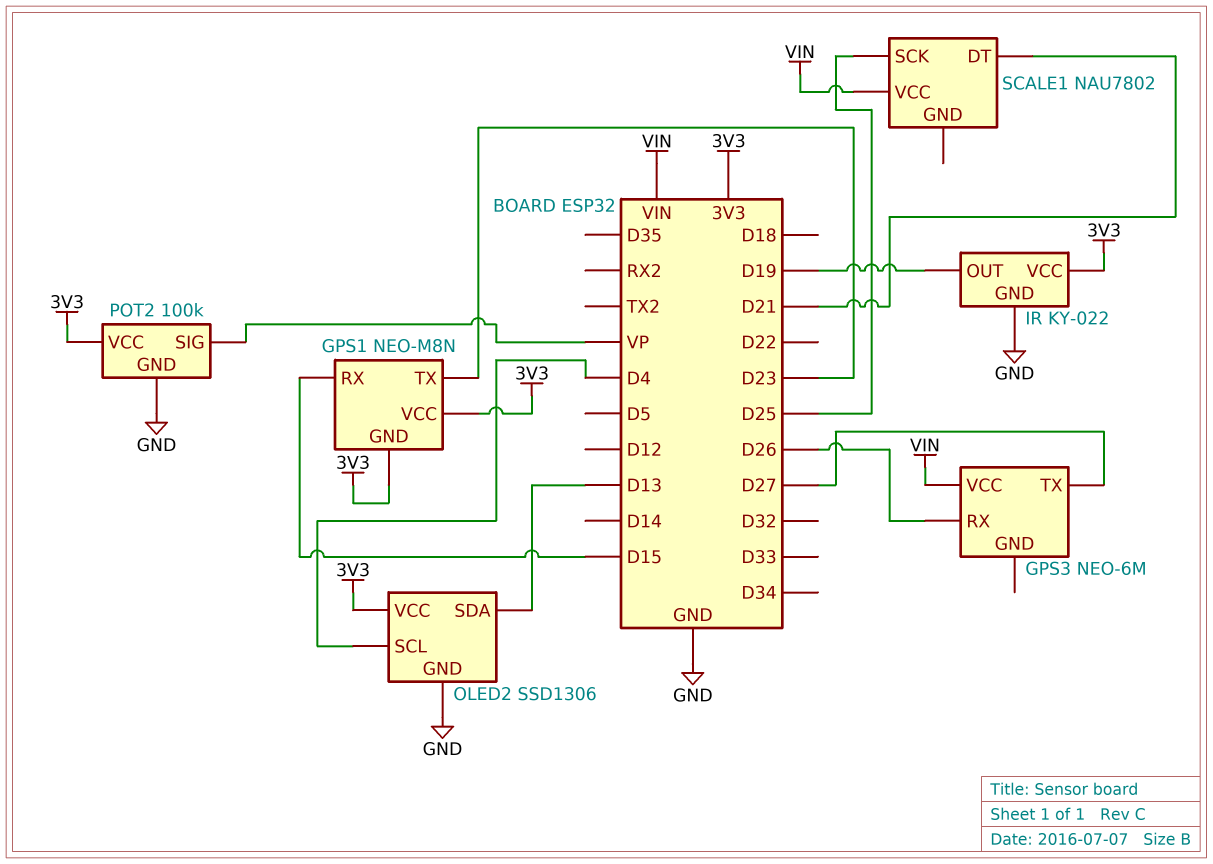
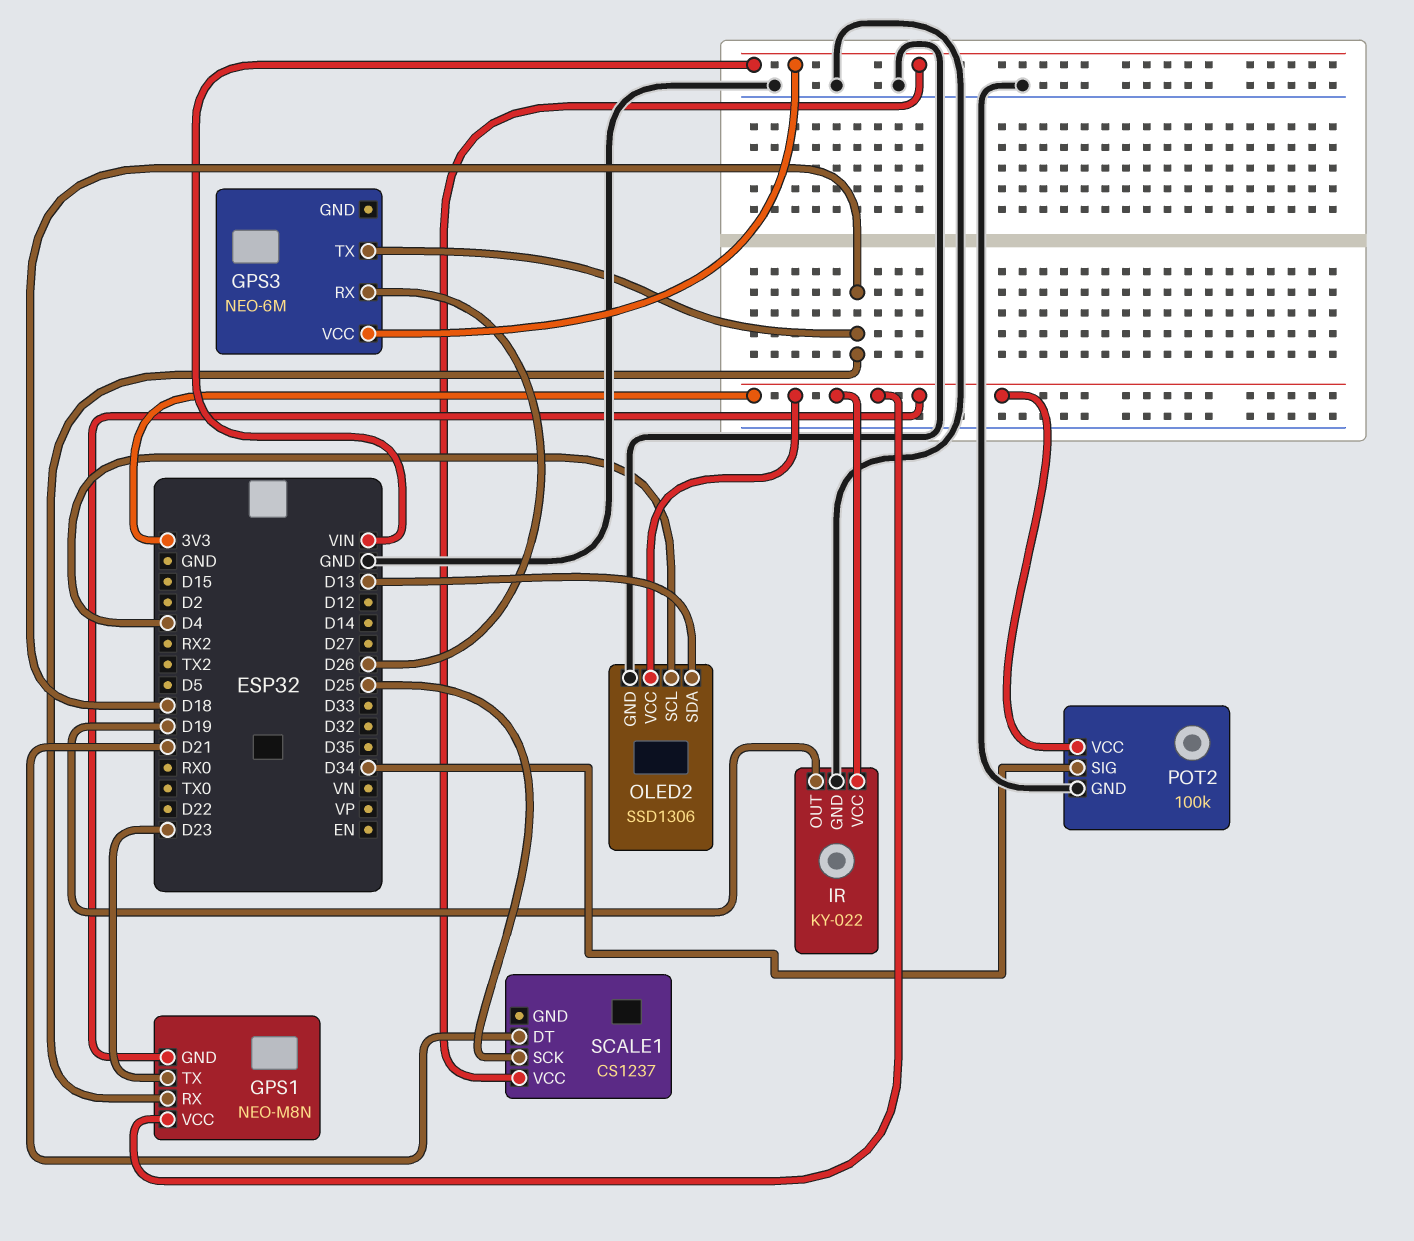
GPS1 pin RX: D15 -> D18
GPS3 pin TX: D27 -> D18
POT2 pin SIG: VP -> D34
SCALE1: NAU7802 -> CS1237

